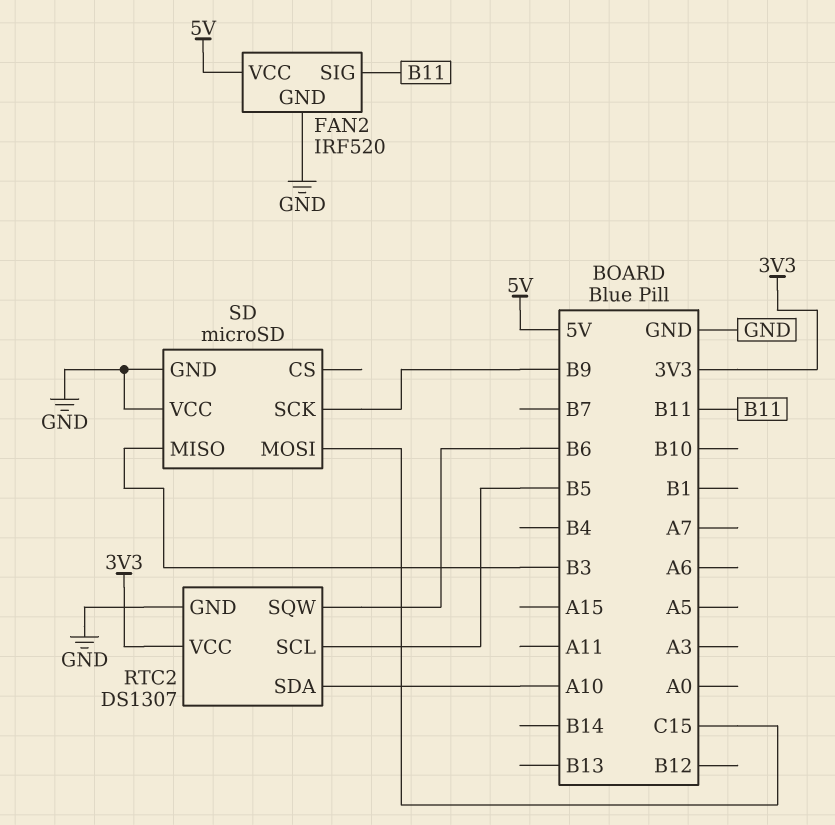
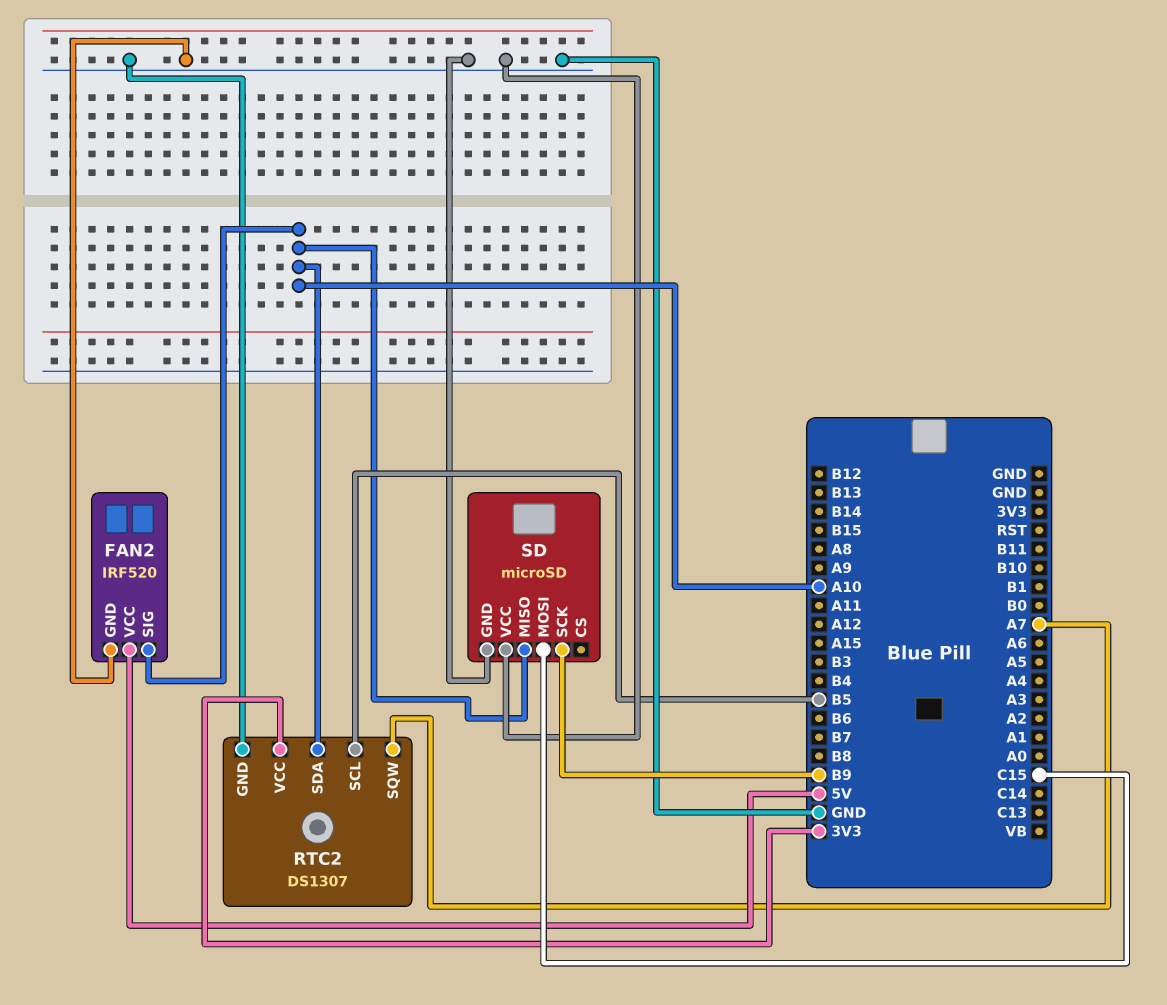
FAN2 pin SIG: B11 -> A10
RTC2 pin SQW: B6 -> A7
SD pin MISO: B3 -> A10

